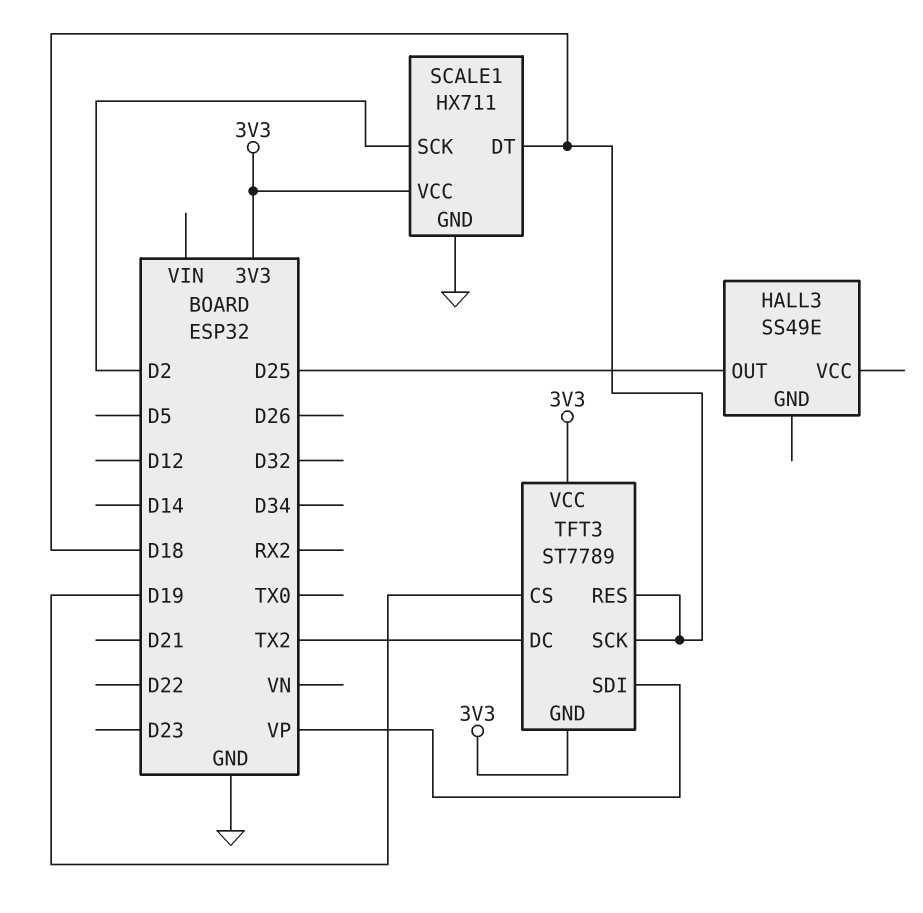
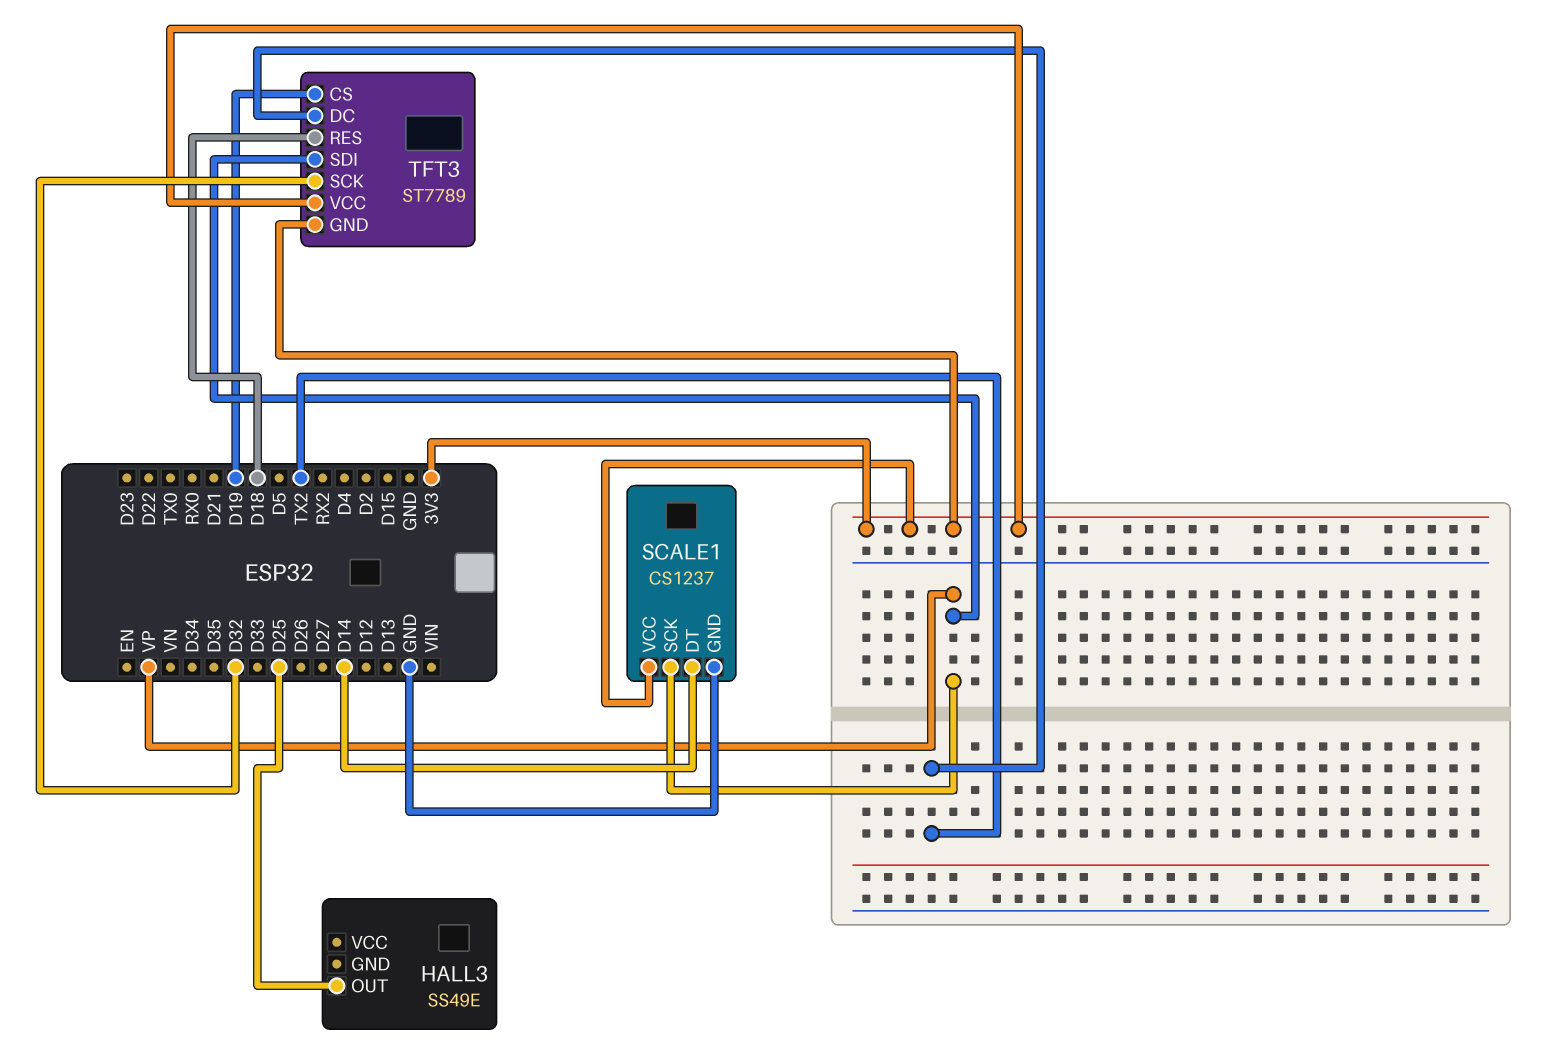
SCALE1: HX711 -> CS1237
SCALE1 pin DT: D18 -> D14
SCALE1 pin SCK: D2 -> VP
TFT3 pin SCK: D18 -> D32

